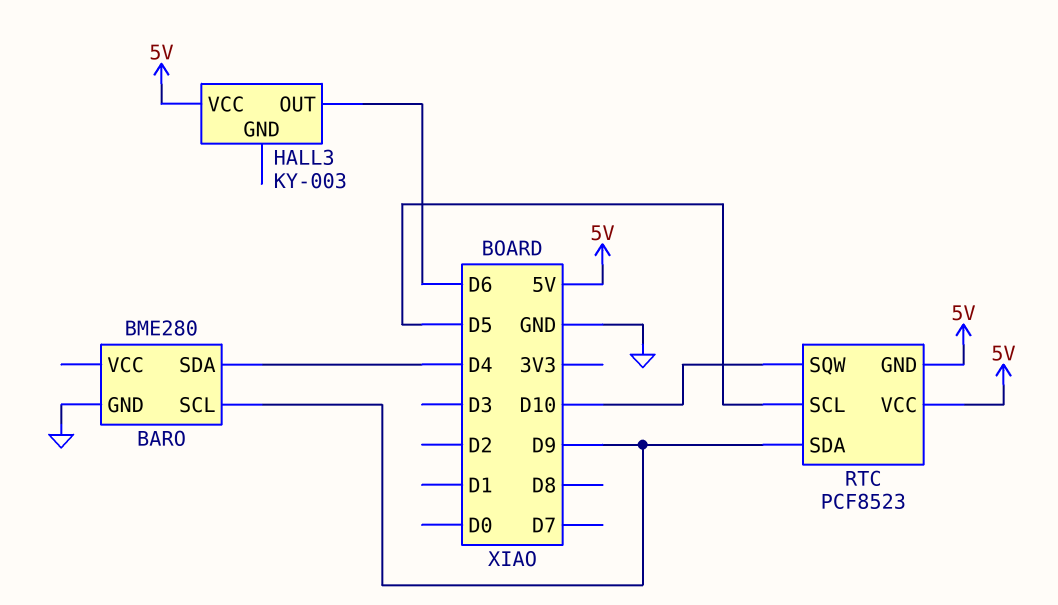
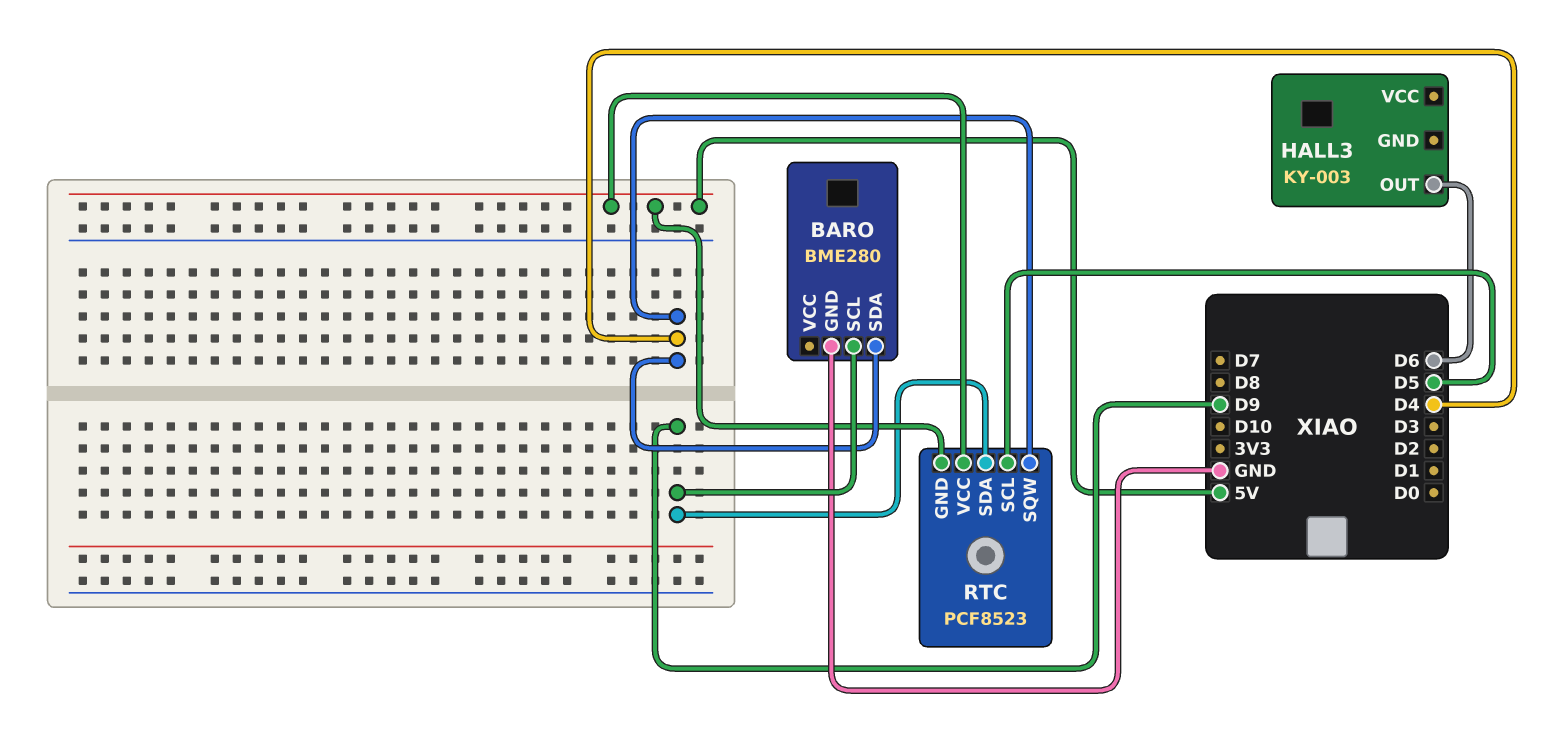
HALL3 pin VCC: 5V -> none
RTC pin SQW: D10 -> D4

